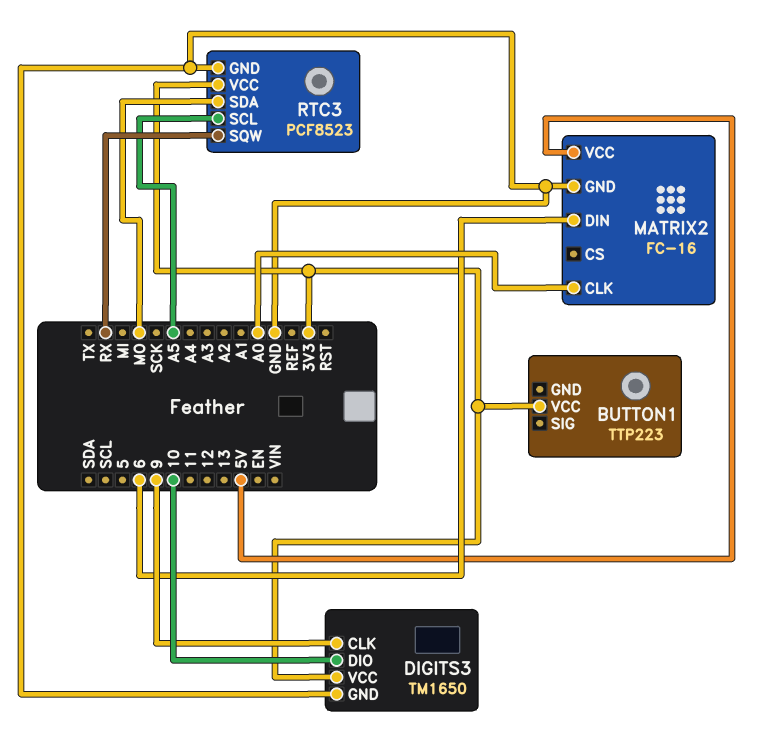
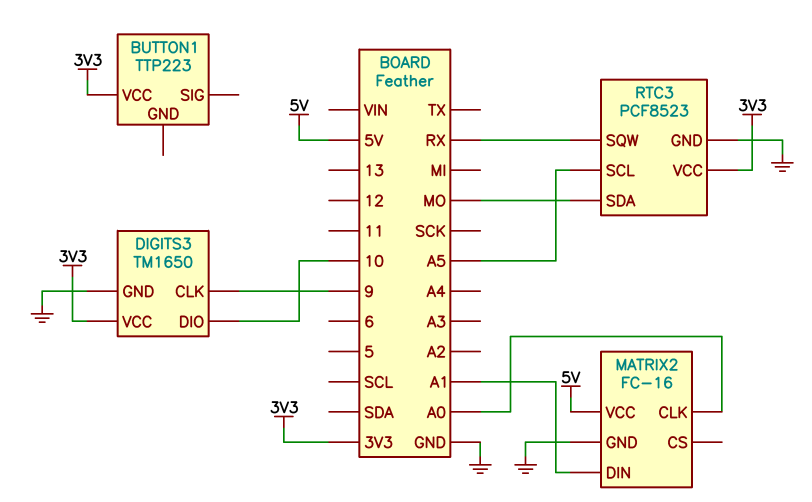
MATRIX2 pin DIN: 6 -> A1

